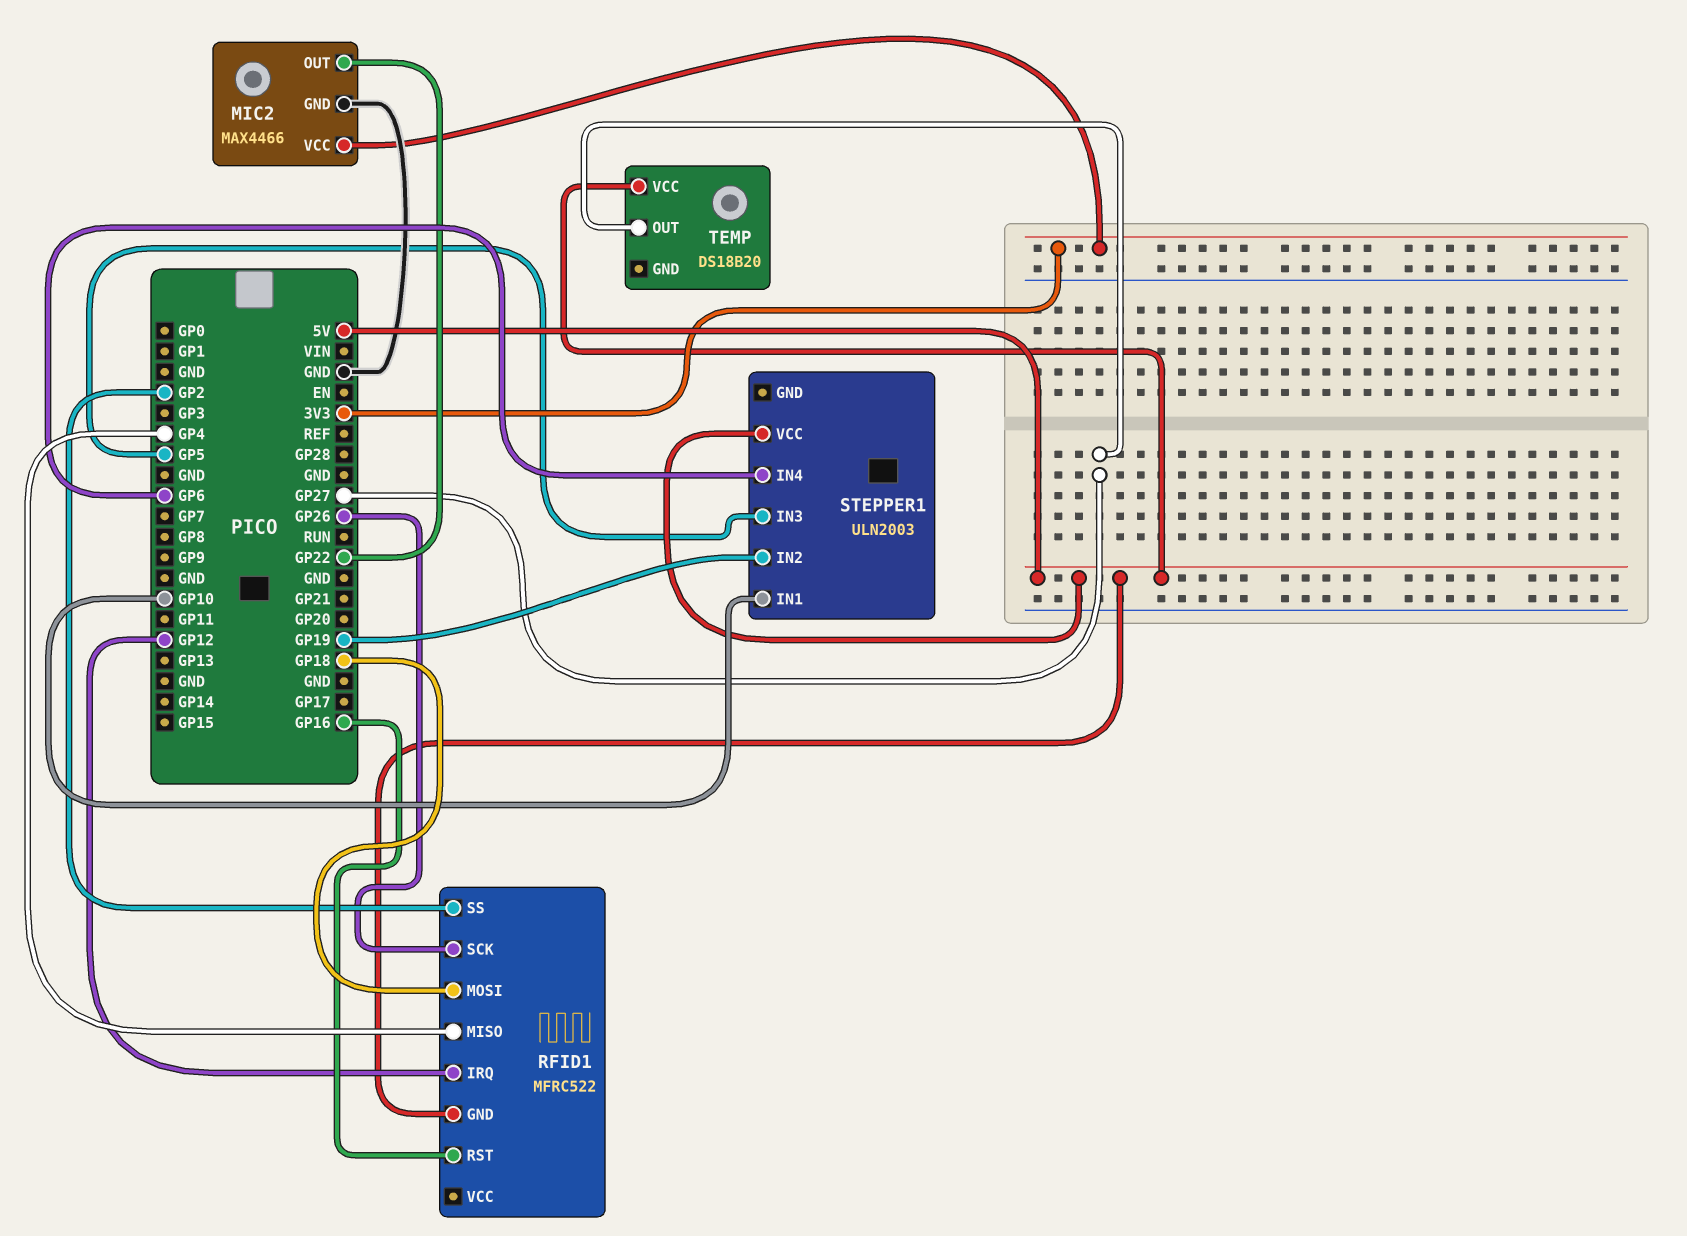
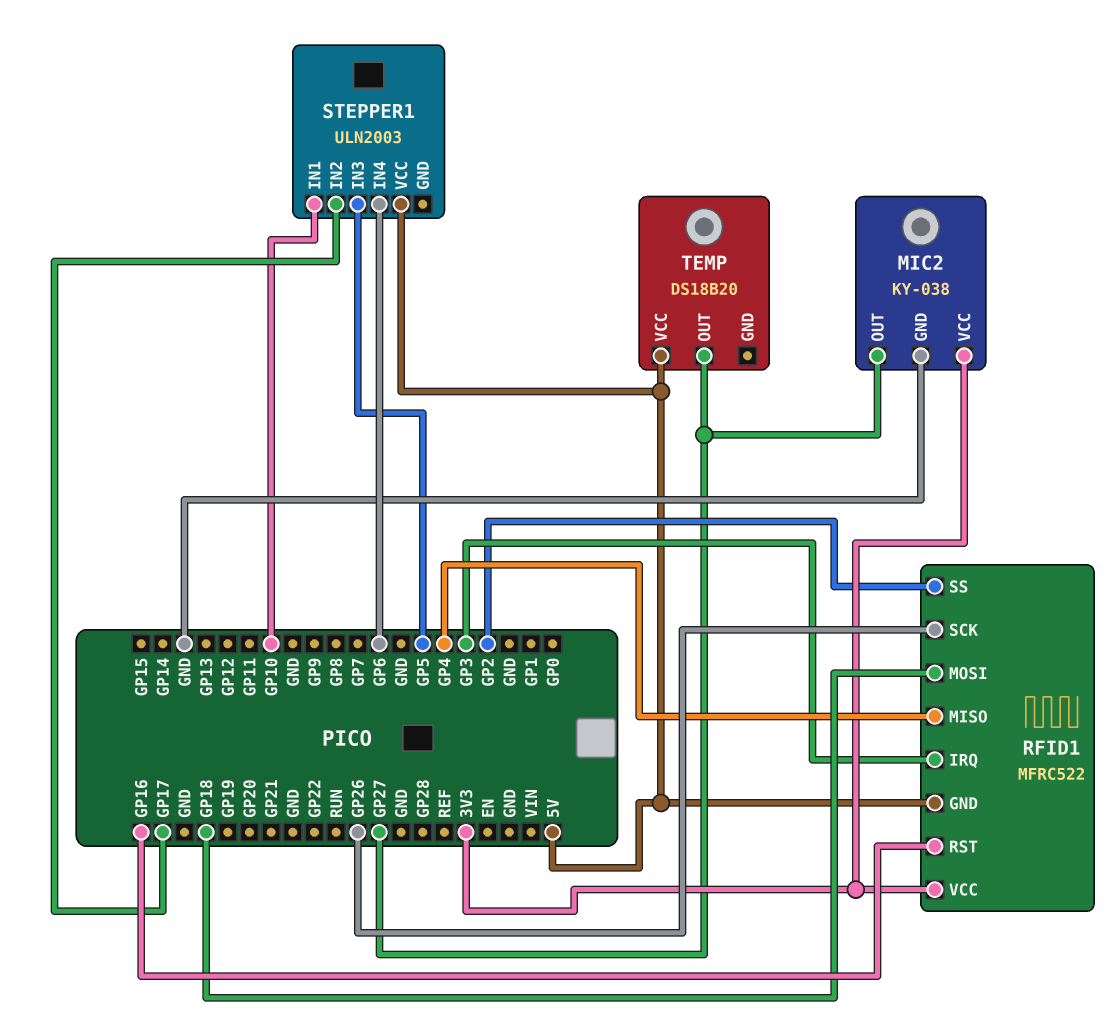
MIC2: MAX4466 -> KY-038
MIC2 pin OUT: GP22 -> GP27
RFID1 pin IRQ: GP12 -> GP3
RFID1 pin VCC: none -> 3V3
STEPPER1 pin IN2: GP19 -> GP17

